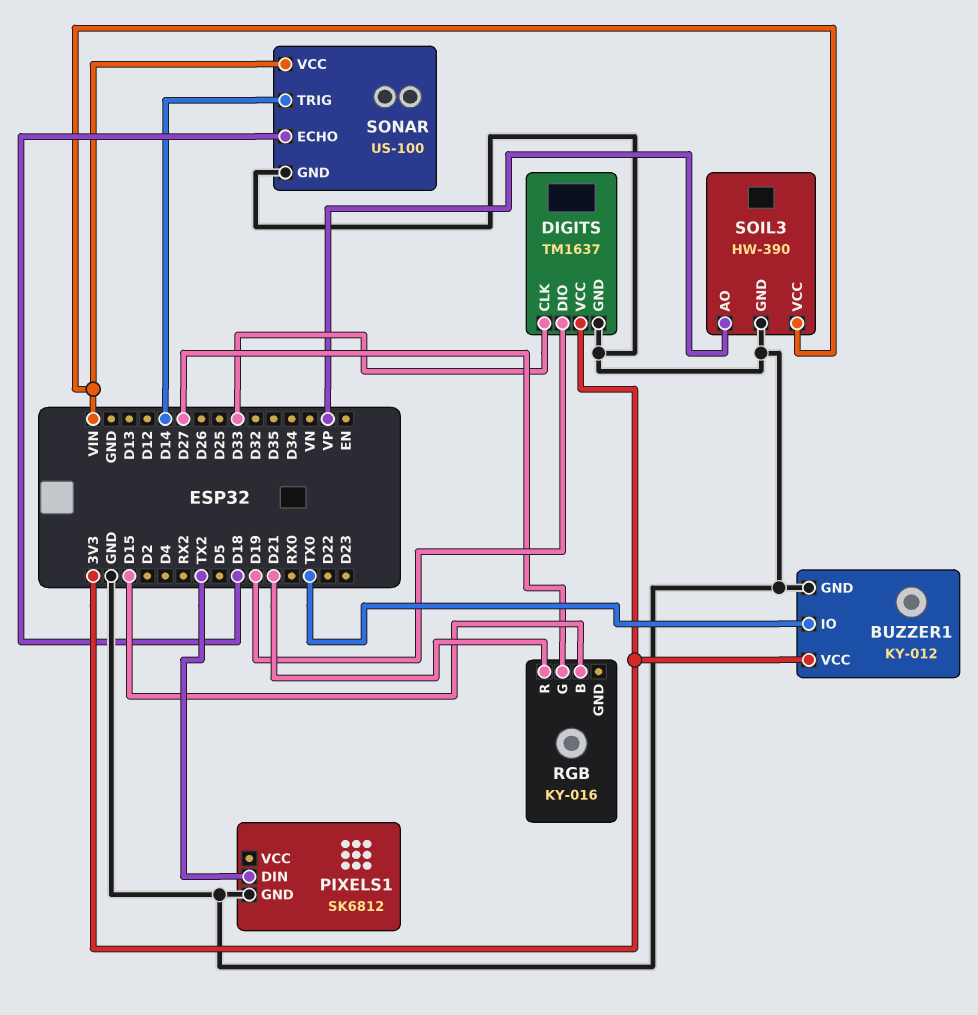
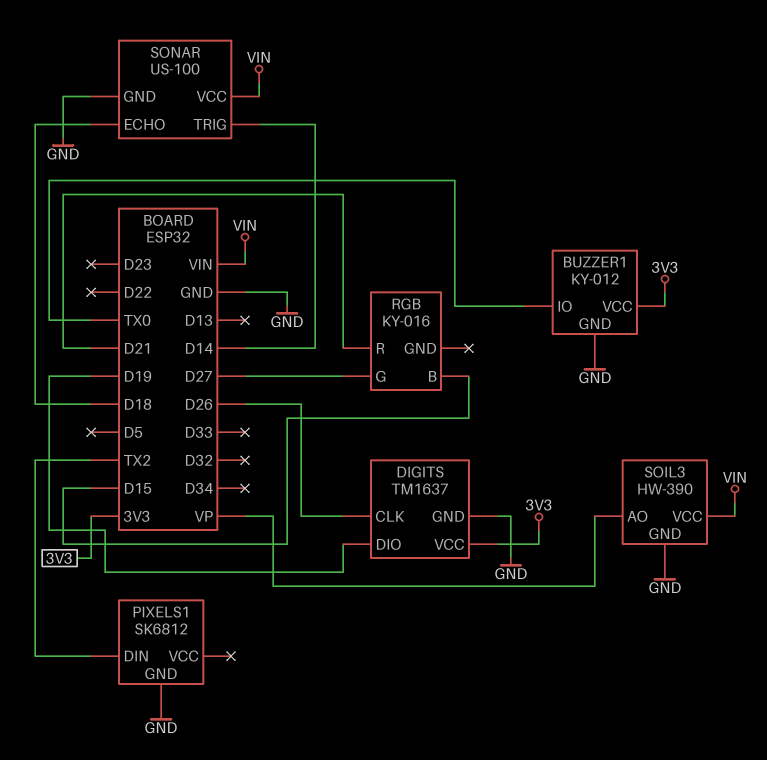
DIGITS pin CLK: D33 -> D26

